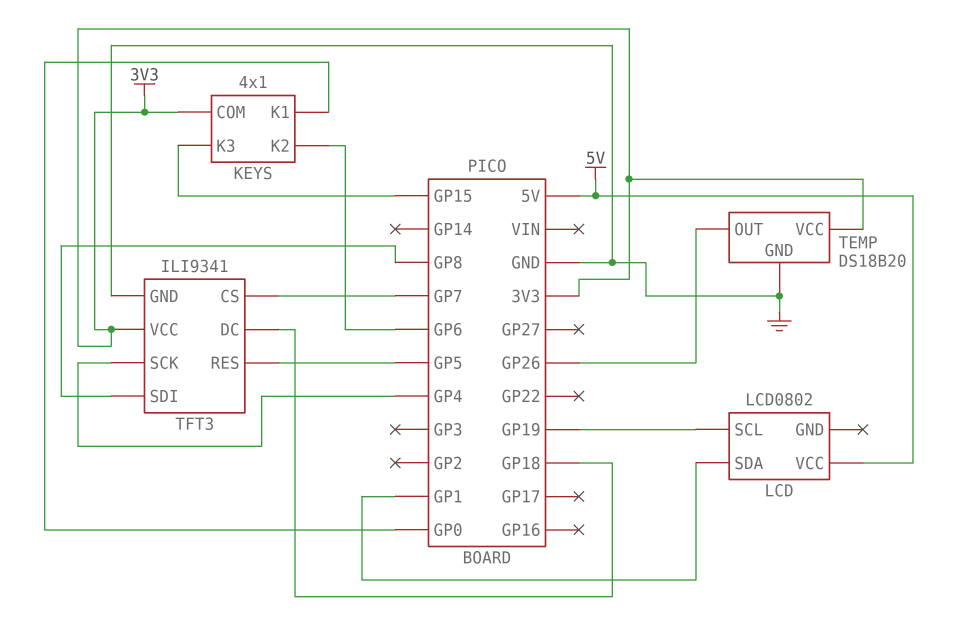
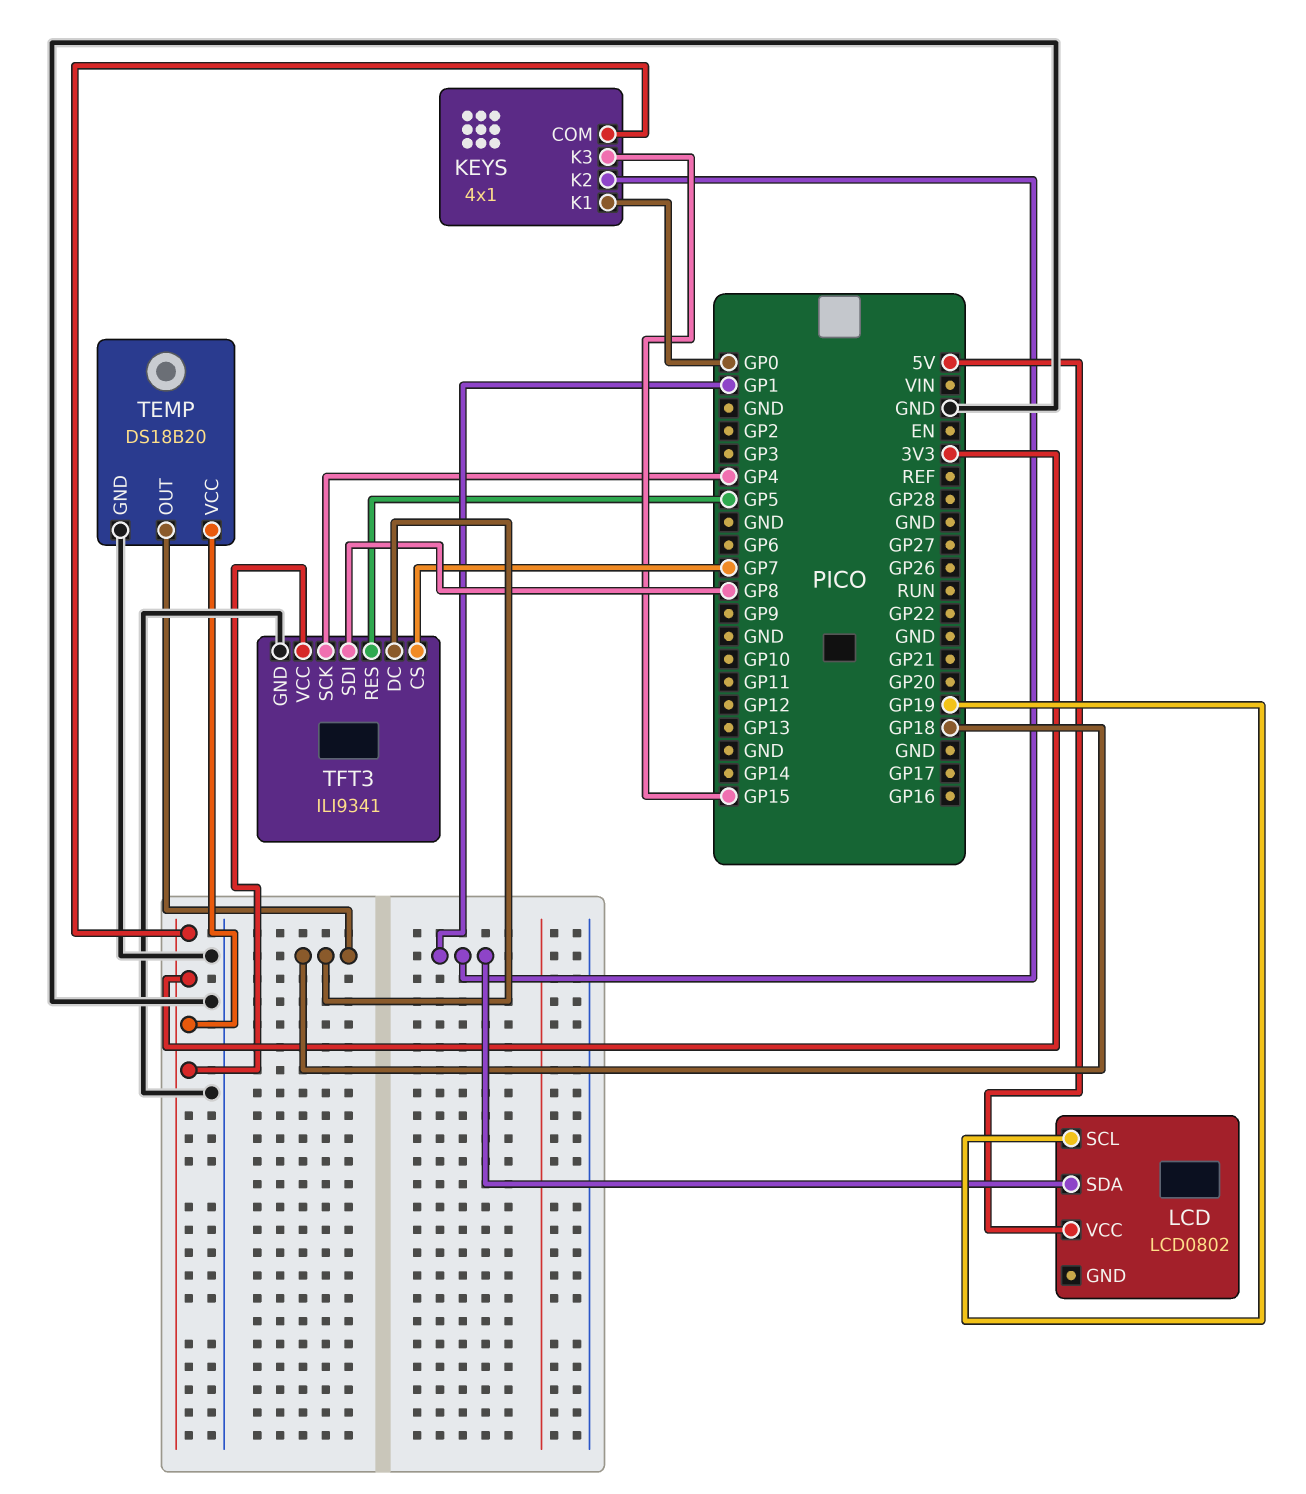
KEYS pin K2: GP6 -> GP1
TEMP pin OUT: GP26 -> GP18

